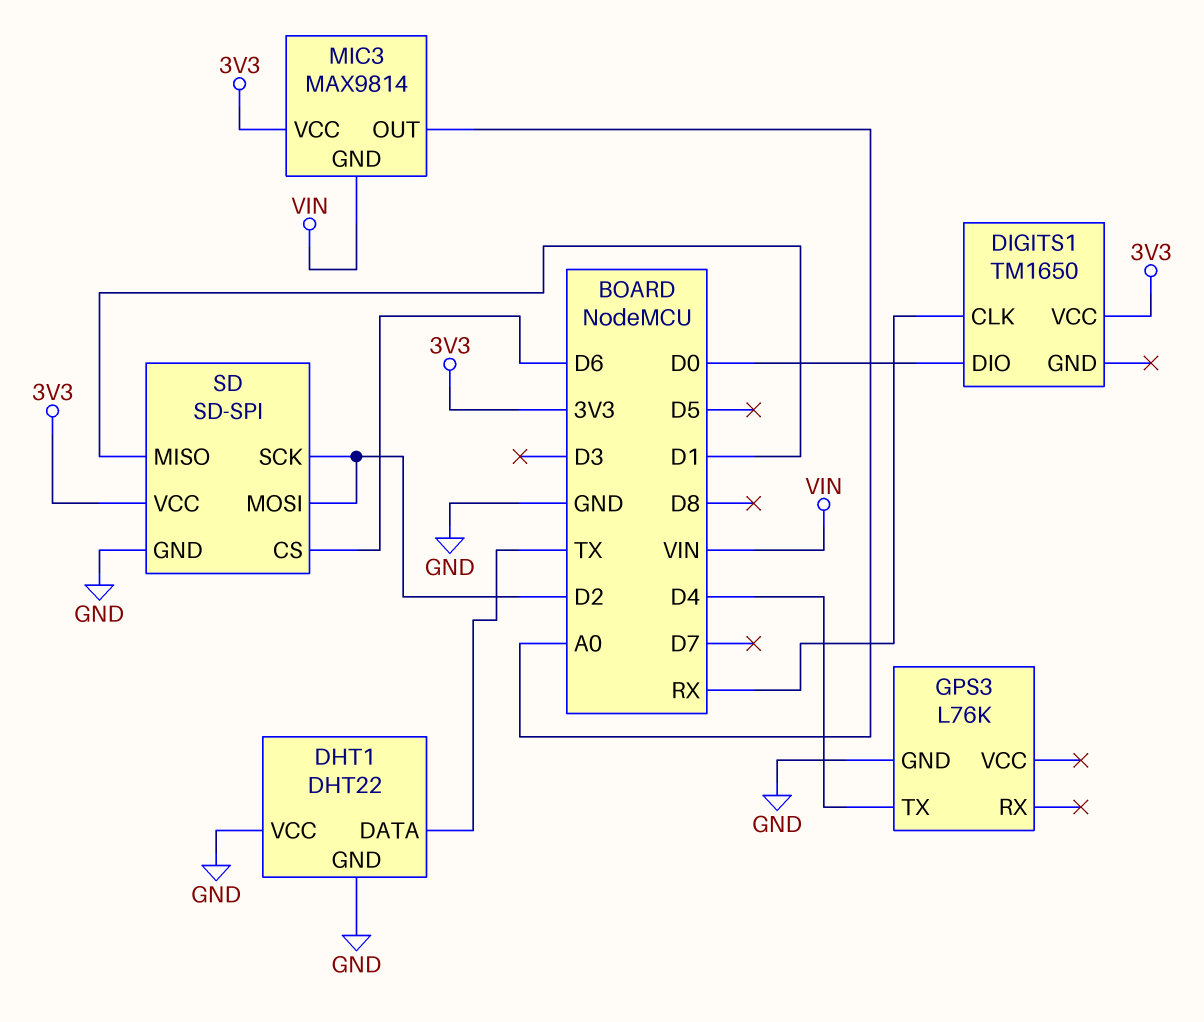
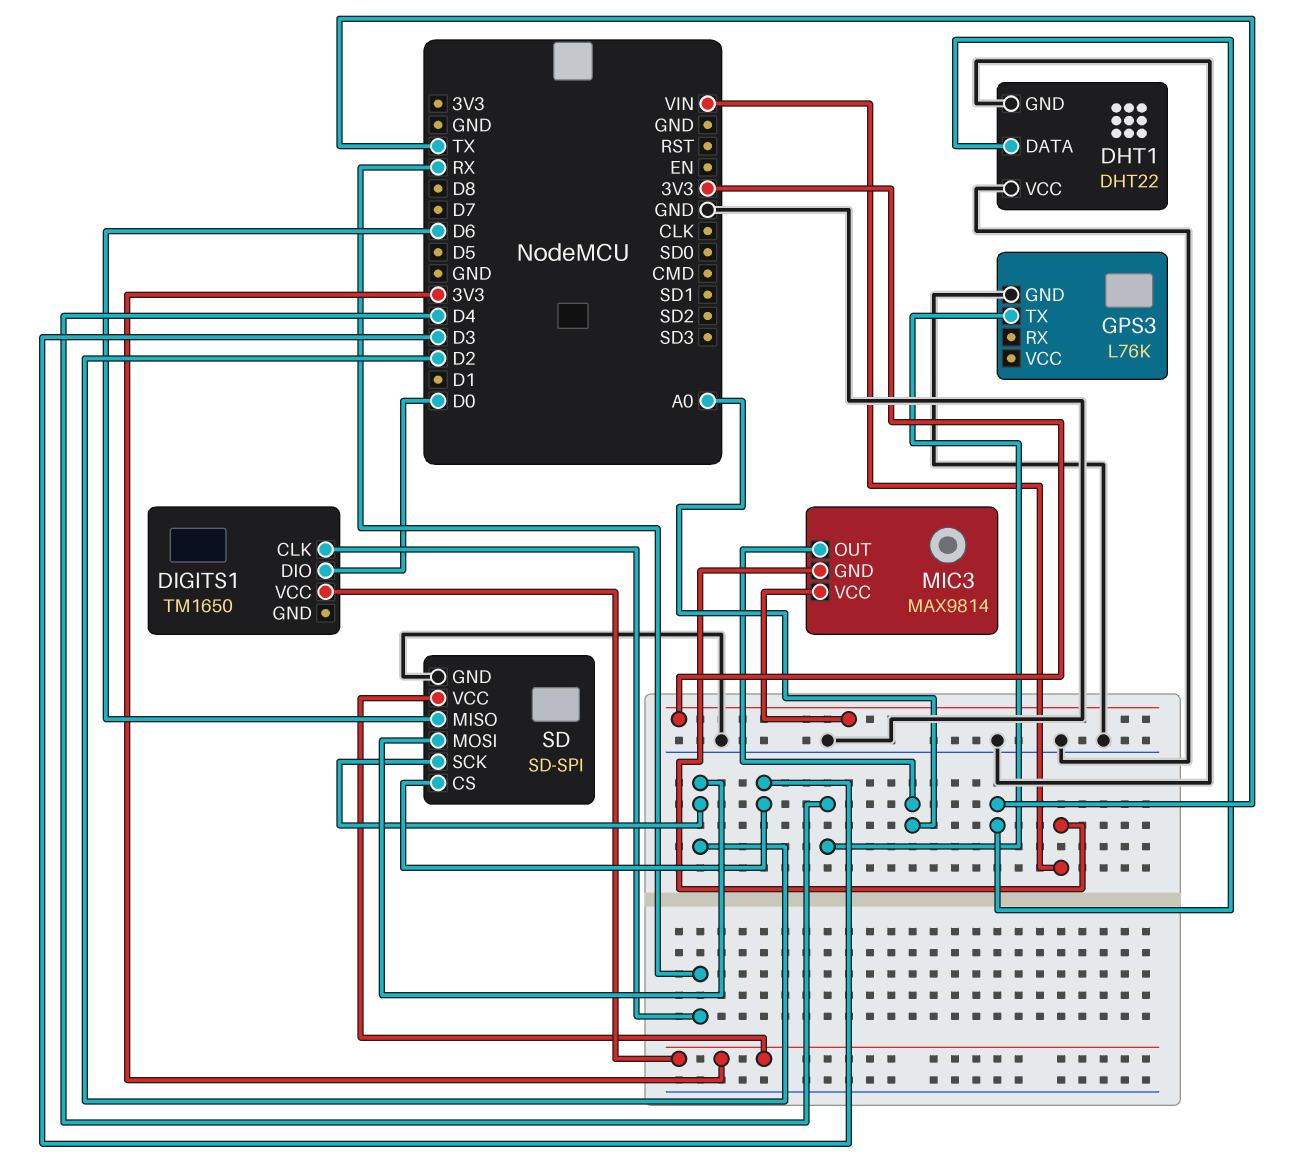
SD pin CS: D6 -> D3
SD pin MISO: D1 -> D6

